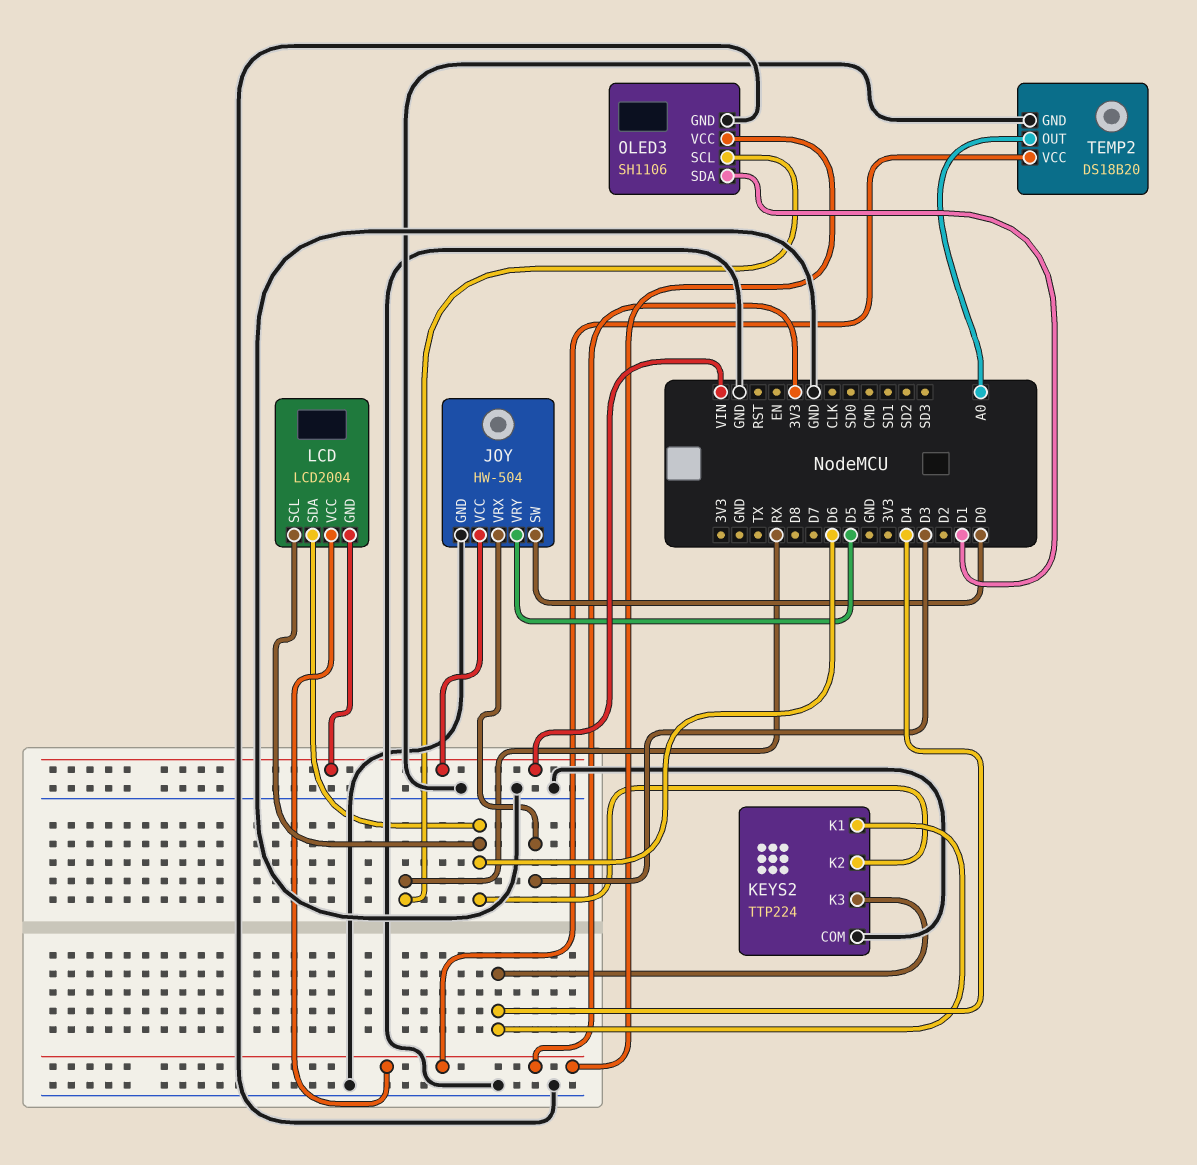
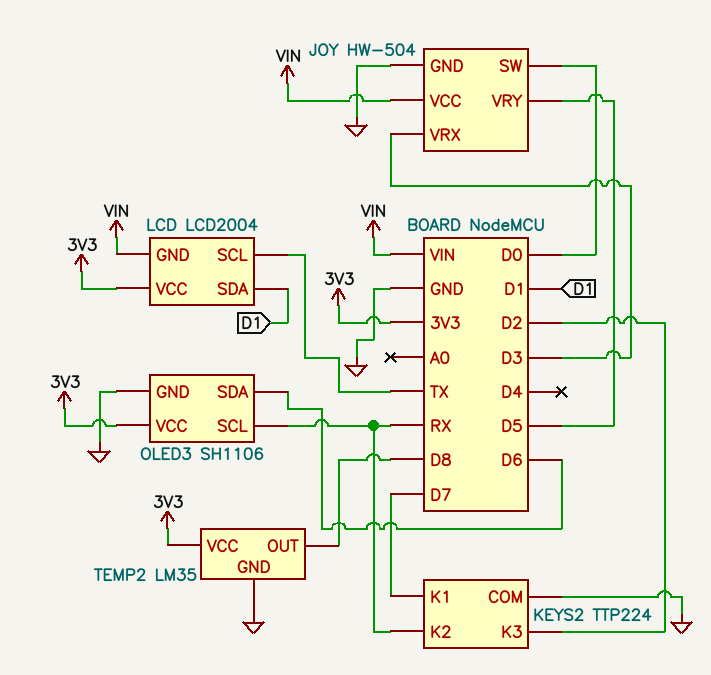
KEYS2 pin K1: D4 -> D7
KEYS2 pin K2: D6 -> RX
KEYS2 pin K3: D4 -> D2
LCD pin SCL: D6 -> TX
LCD pin SDA: D6 -> D1
OLED3 pin SDA: D1 -> D6
TEMP2: DS18B20 -> LM35
TEMP2 pin OUT: A0 -> D8

